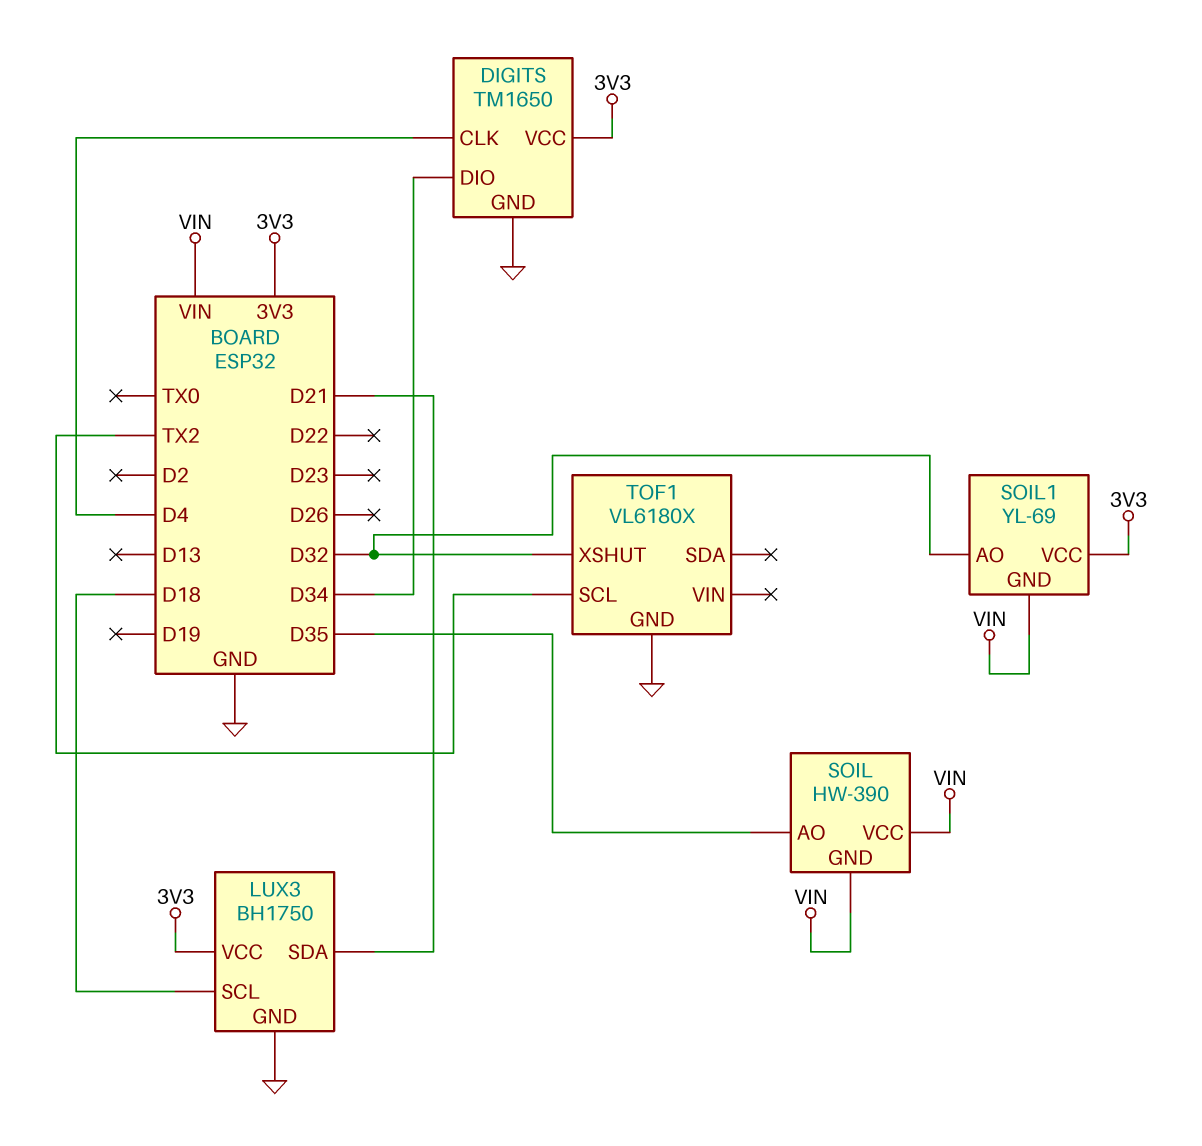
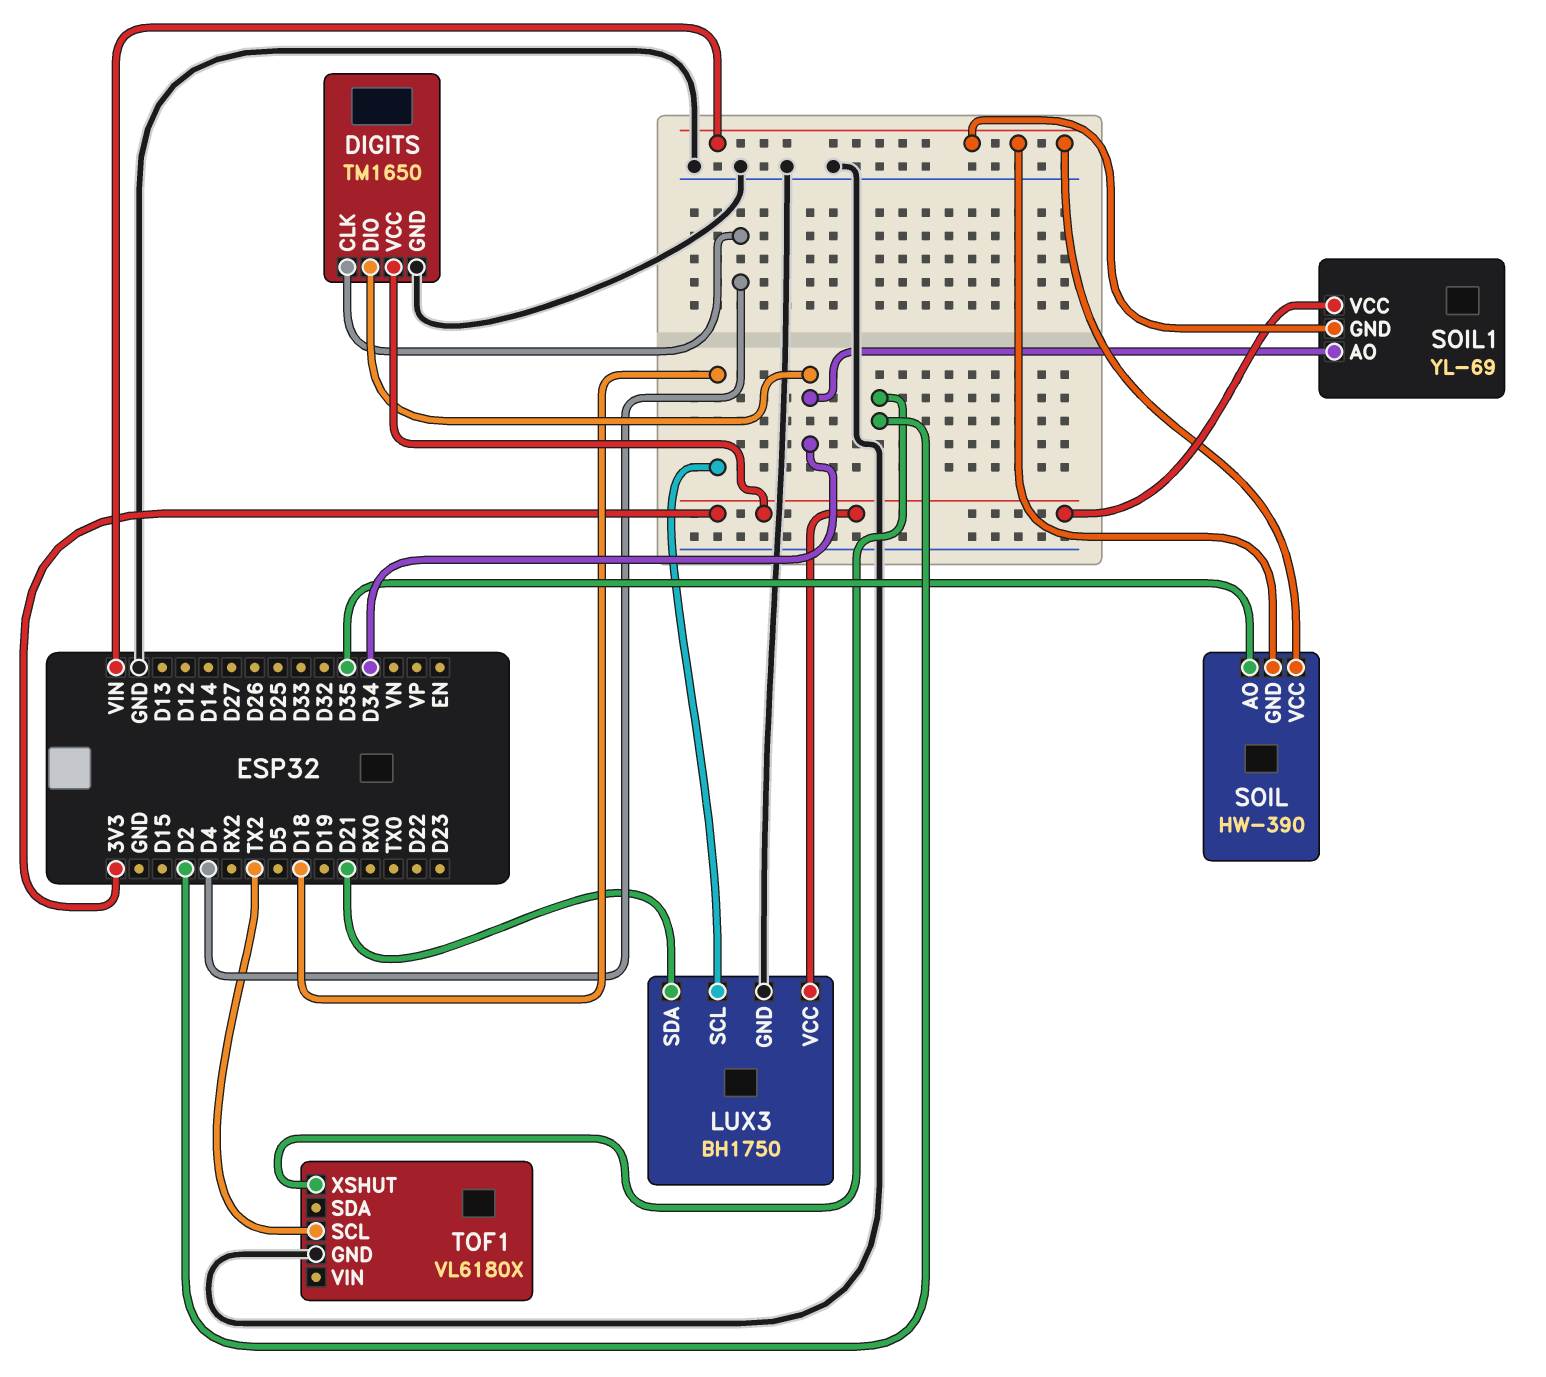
SOIL1 pin AO: D32 -> D34
TOF1 pin XSHUT: D32 -> D2

